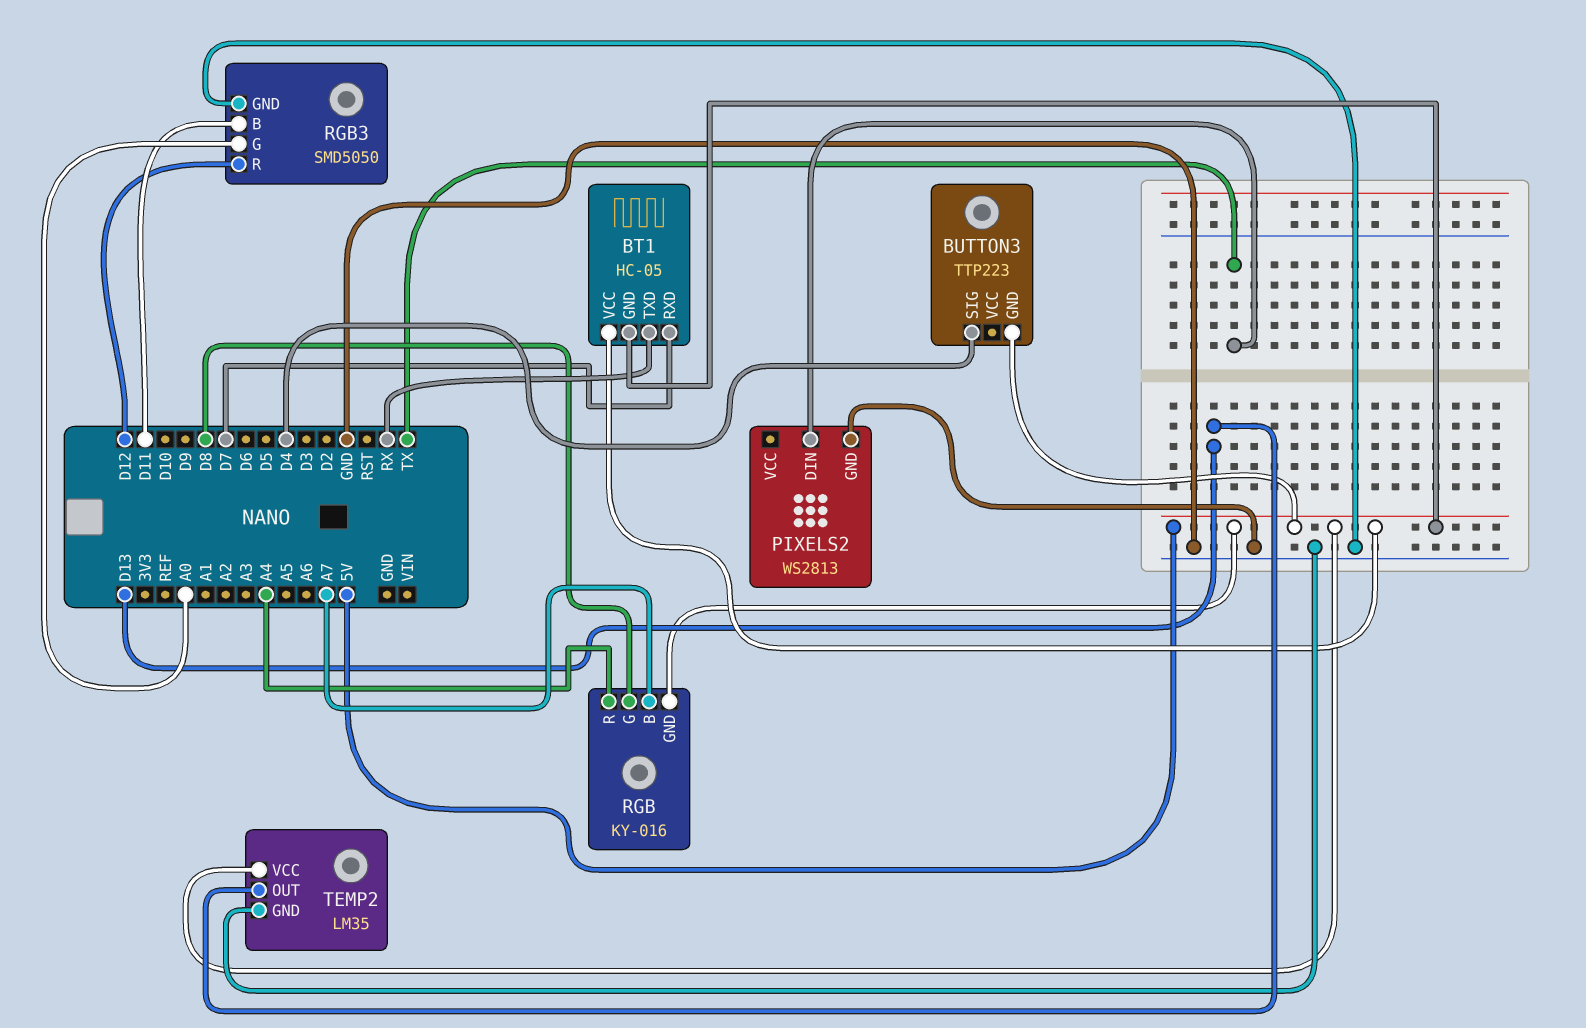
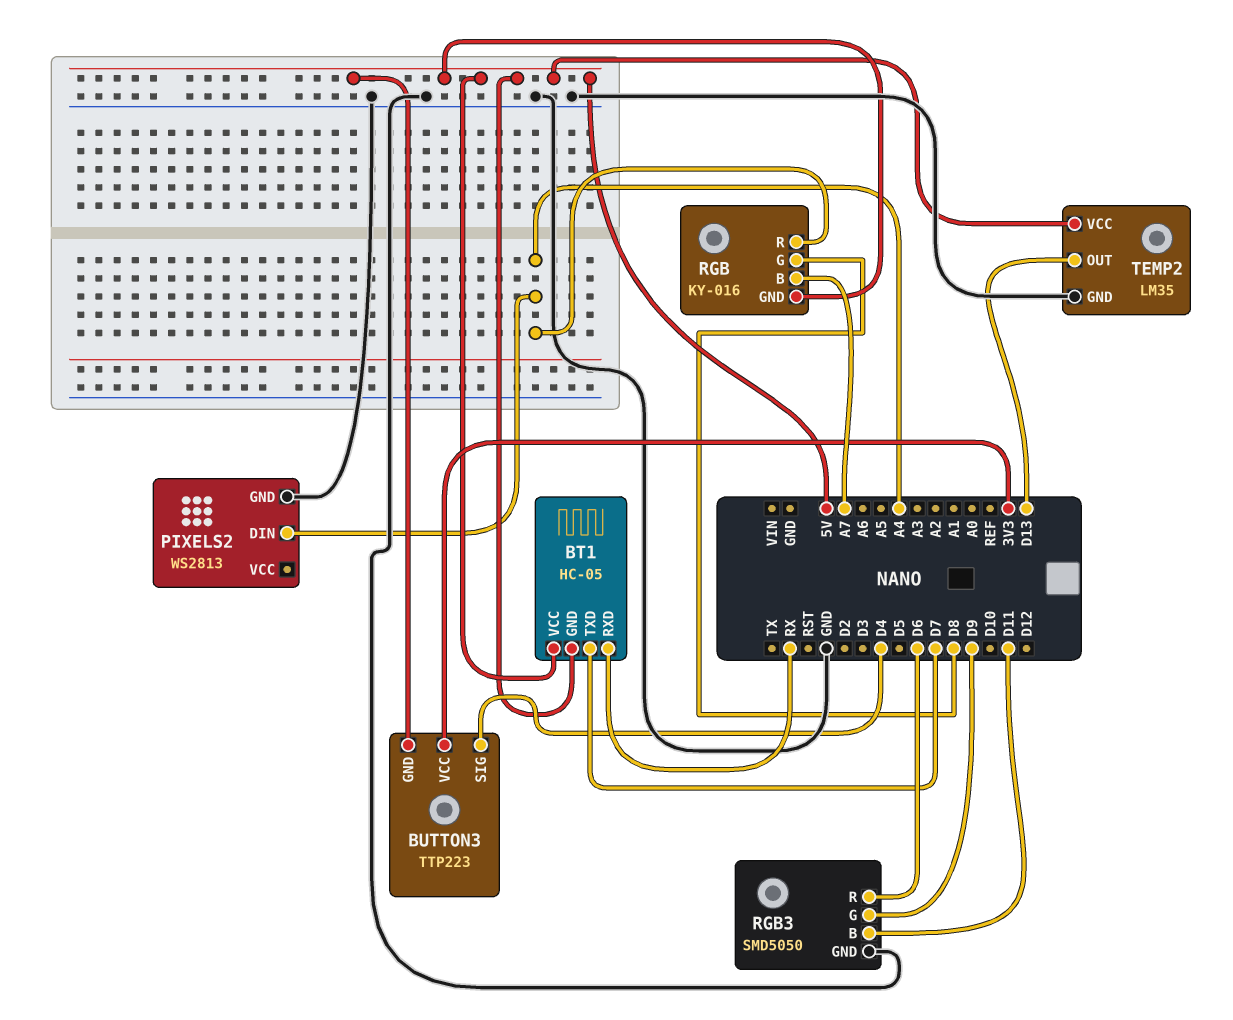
BT1 pin RXD: D7 -> RX
BT1 pin TXD: RX -> D7
BUTTON3 pin VCC: none -> 3V3
PIXELS2 pin DIN: TX -> A4
RGB3 pin G: A0 -> D9
RGB3 pin R: D12 -> D6

